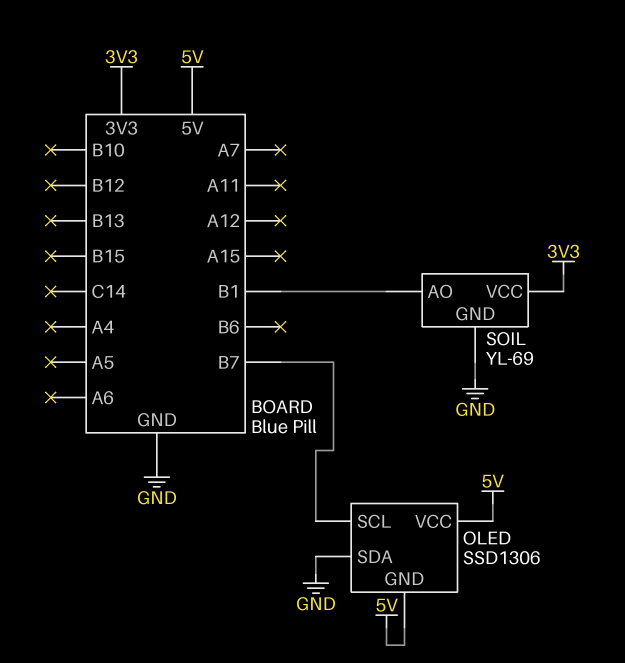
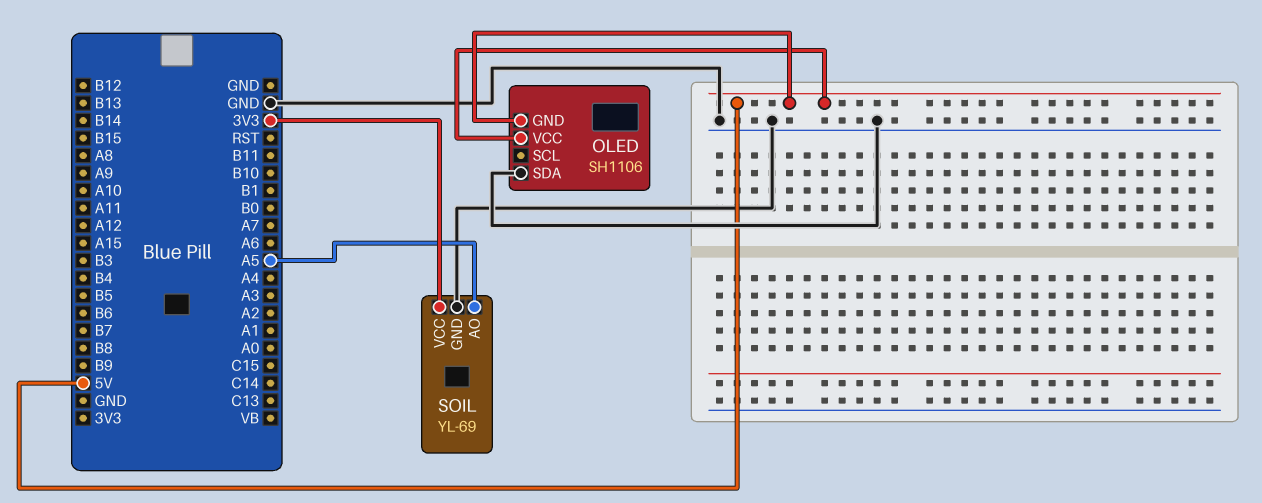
OLED: SSD1306 -> SH1106
OLED pin SCL: B7 -> none
SOIL pin AO: B1 -> A5

